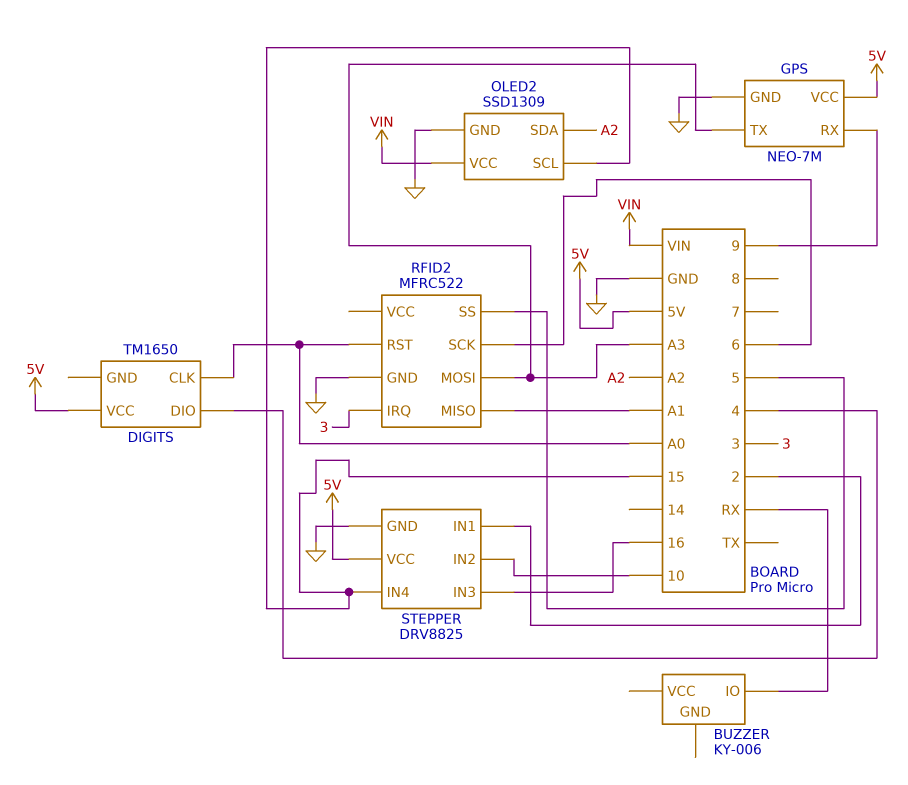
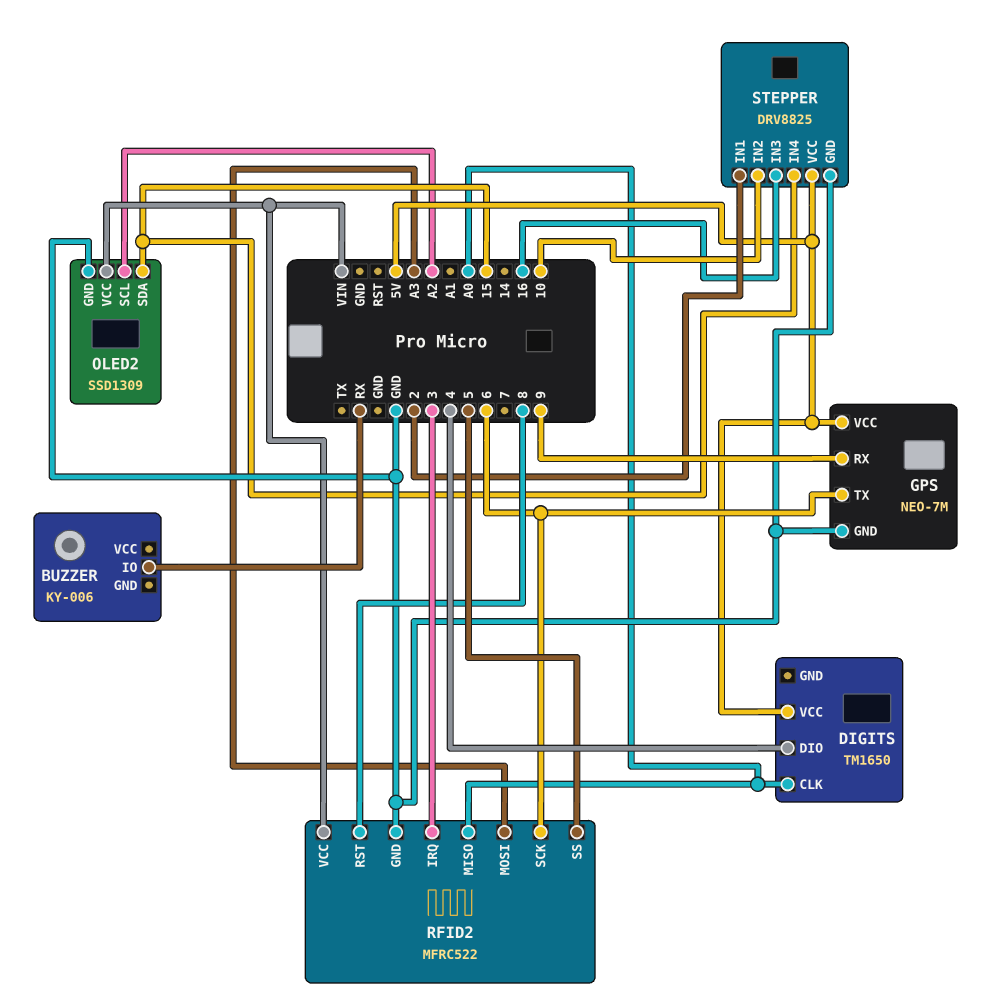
GPS pin TX: A3 -> 6
OLED2 pin SCL: 15 -> A2
OLED2 pin SDA: A2 -> 15
RFID2 pin MISO: A1 -> A0
RFID2 pin RST: A0 -> 8
RFID2 pin VCC: none -> VIN

